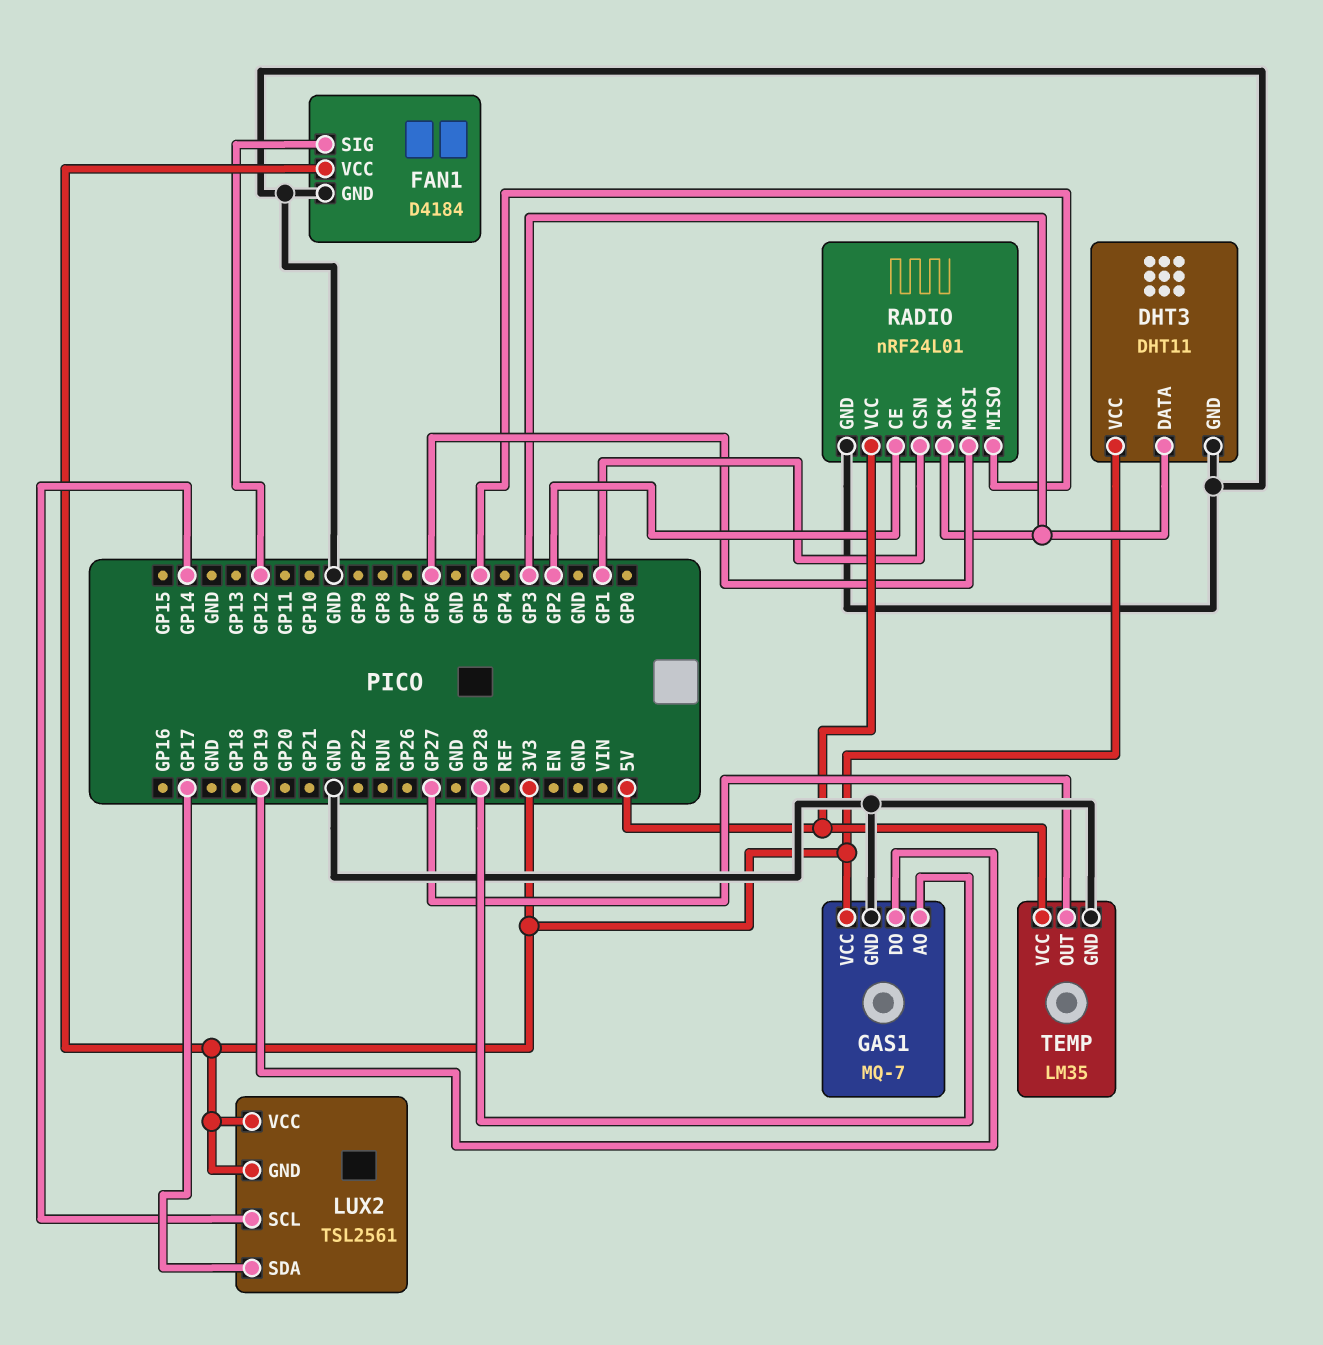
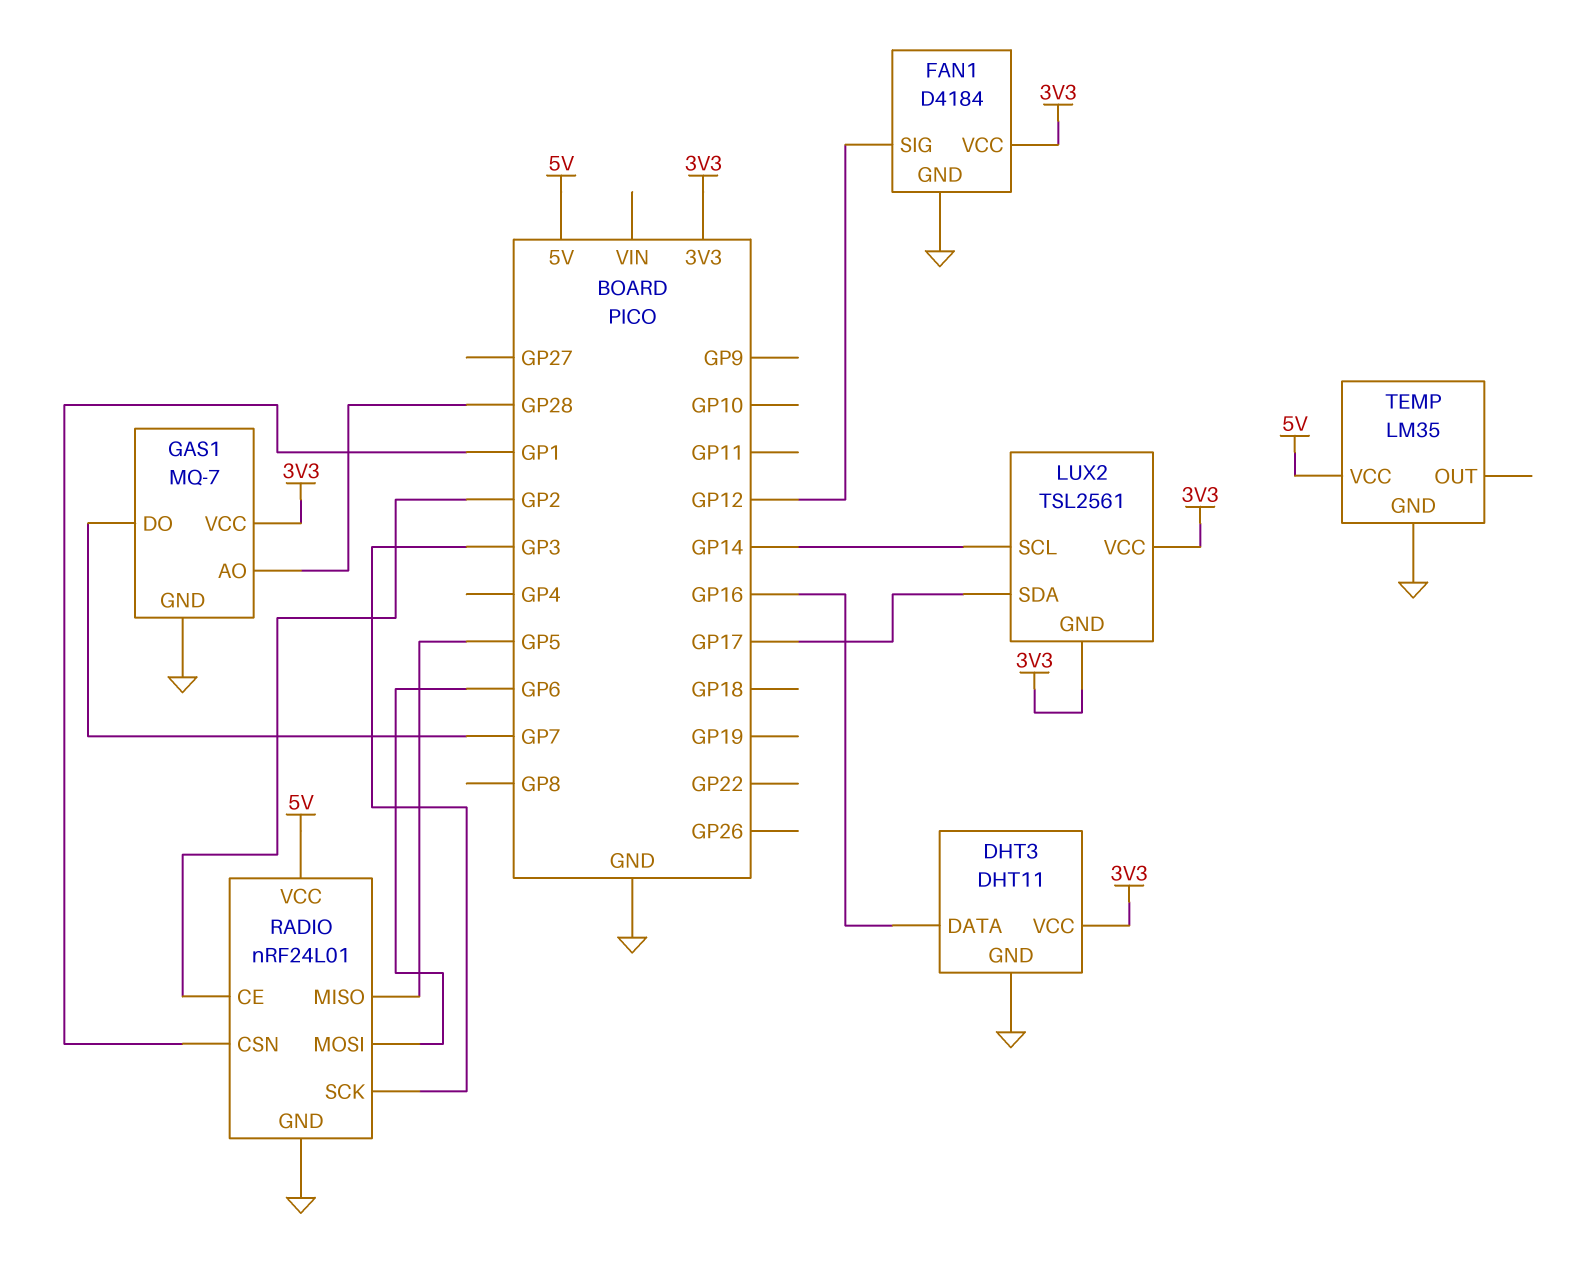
DHT3 pin DATA: GP3 -> GP16
GAS1 pin DO: GP19 -> GP7
TEMP pin OUT: GP27 -> none

